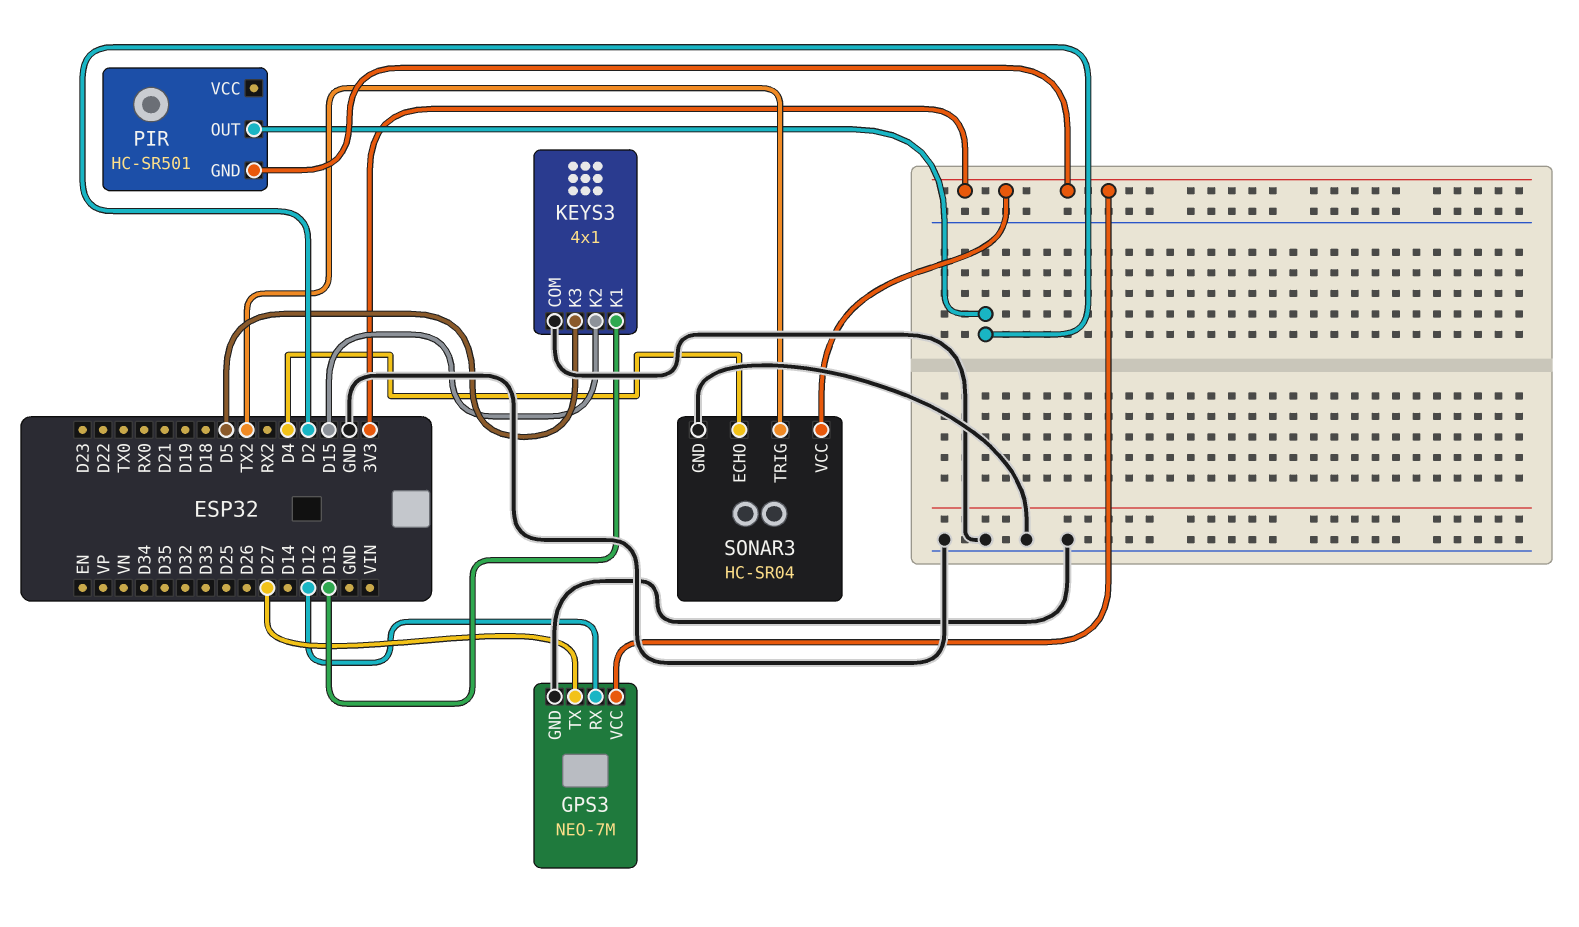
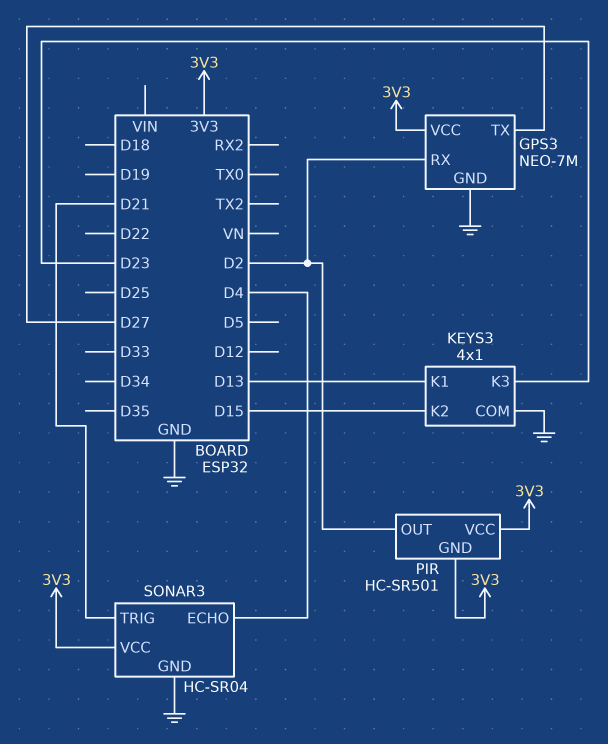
GPS3 pin RX: D12 -> D2
KEYS3 pin K3: D5 -> D23
PIR pin VCC: none -> 3V3
SONAR3 pin TRIG: TX2 -> D21

